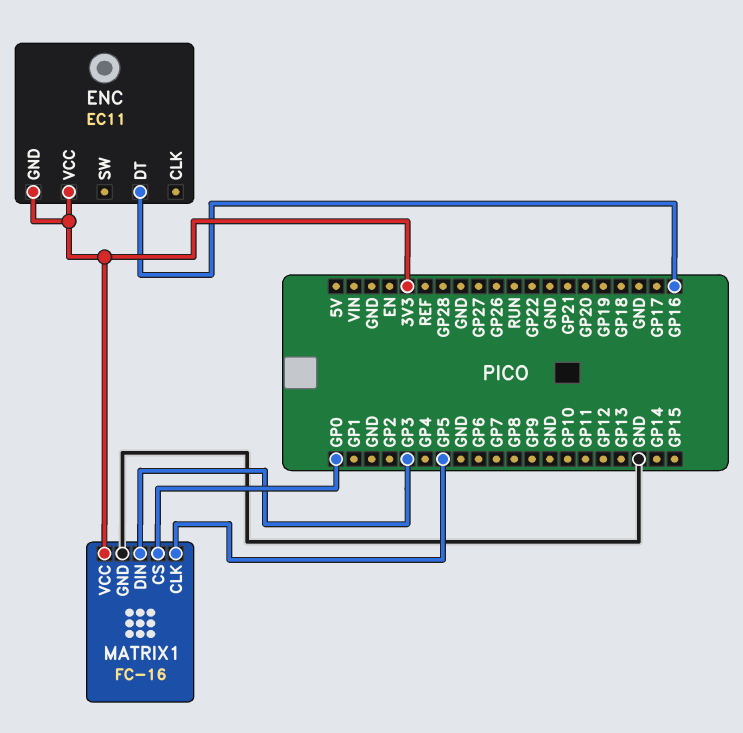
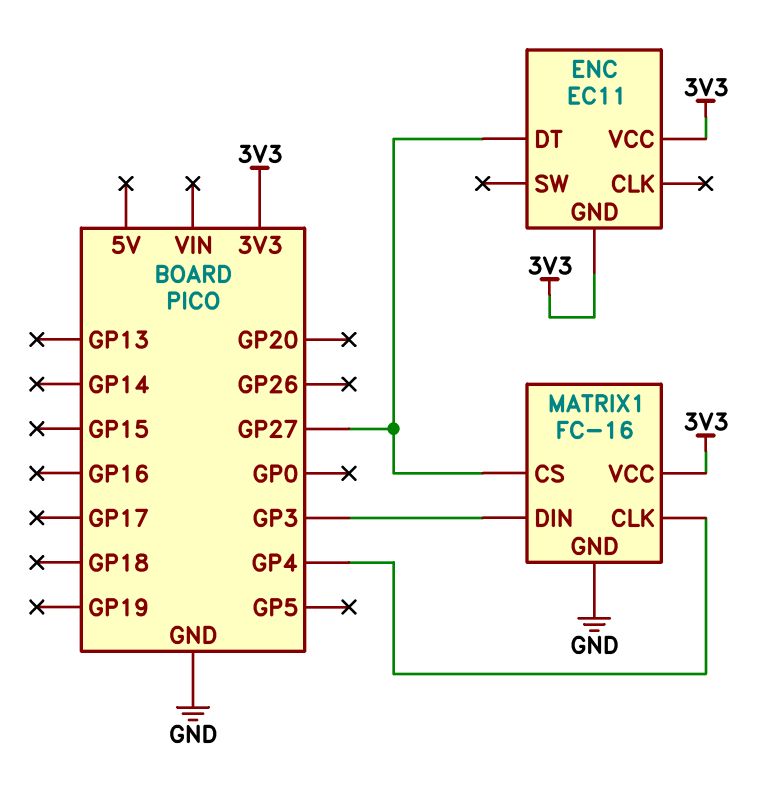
ENC pin DT: GP16 -> GP27
MATRIX1 pin CLK: GP5 -> GP4
MATRIX1 pin CS: GP0 -> GP27

